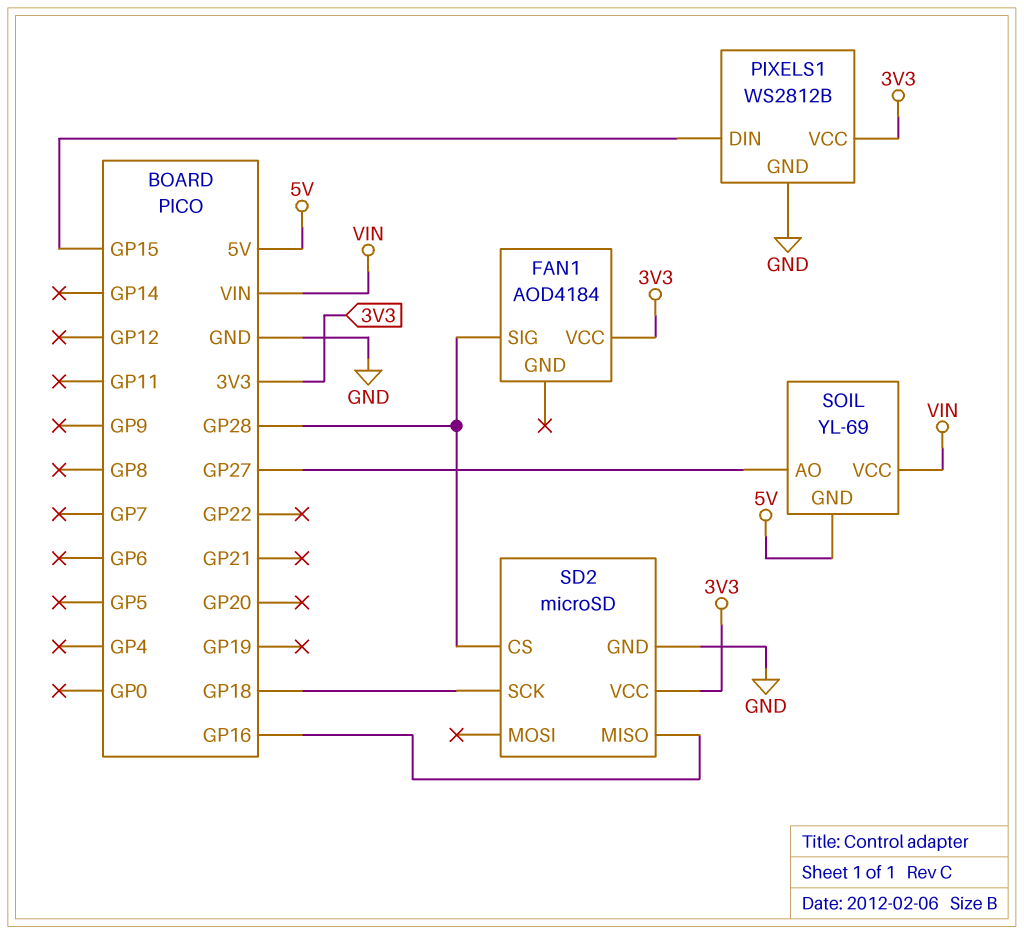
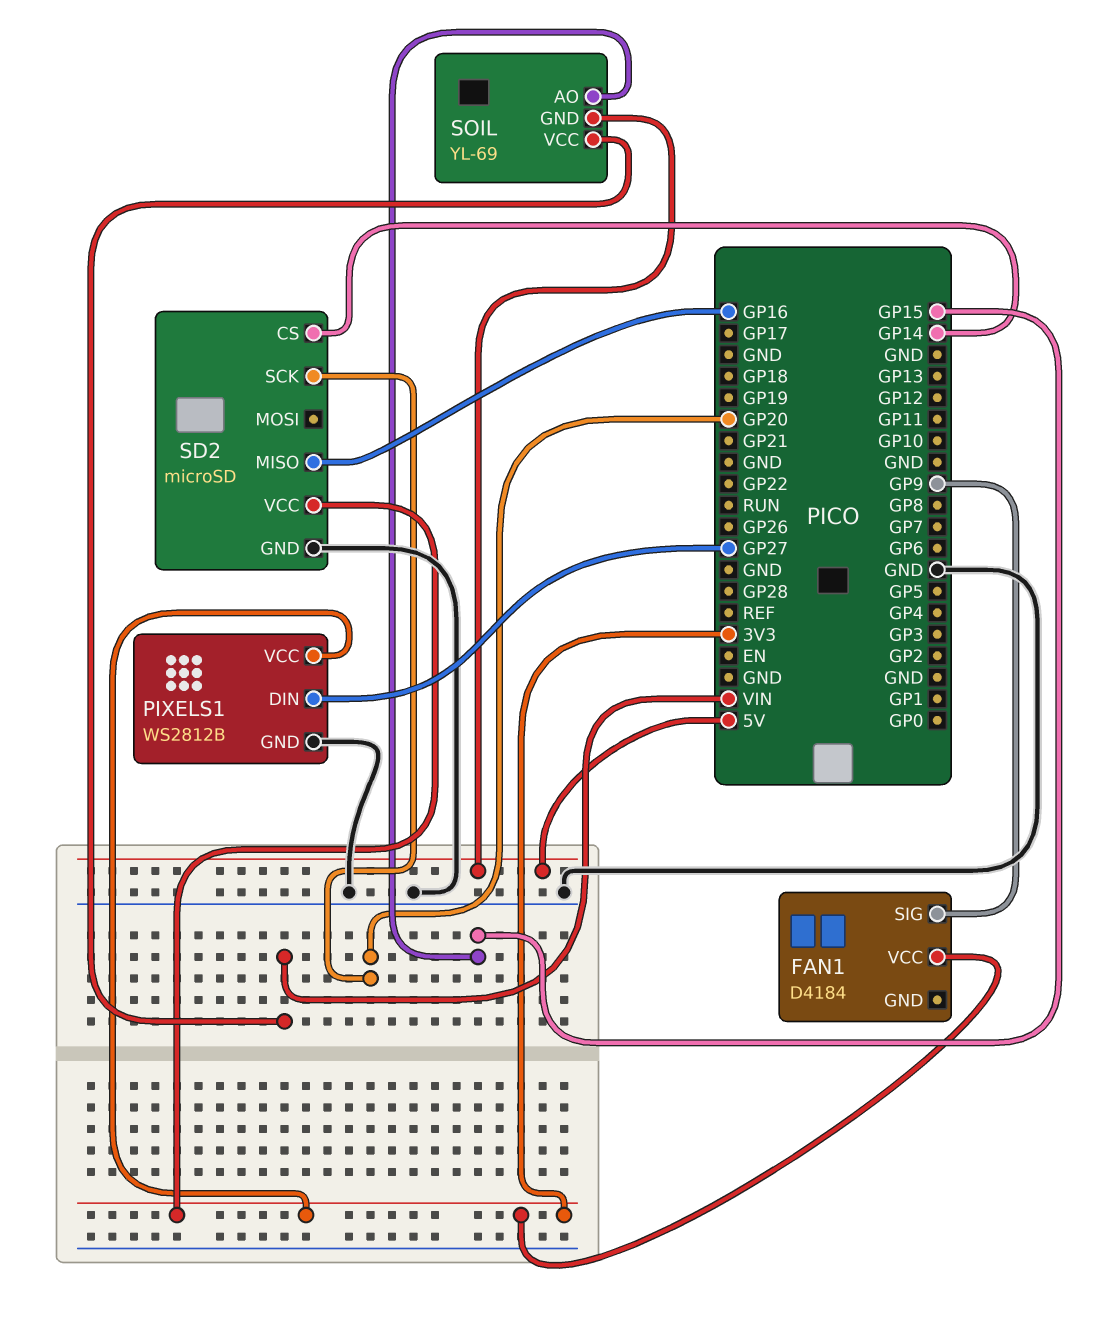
FAN1: AOD4184 -> D4184
FAN1 pin SIG: GP28 -> GP9
PIXELS1 pin DIN: GP15 -> GP27
SD2 pin CS: GP28 -> GP14
SD2 pin SCK: GP18 -> GP20
SOIL pin AO: GP27 -> GP15

